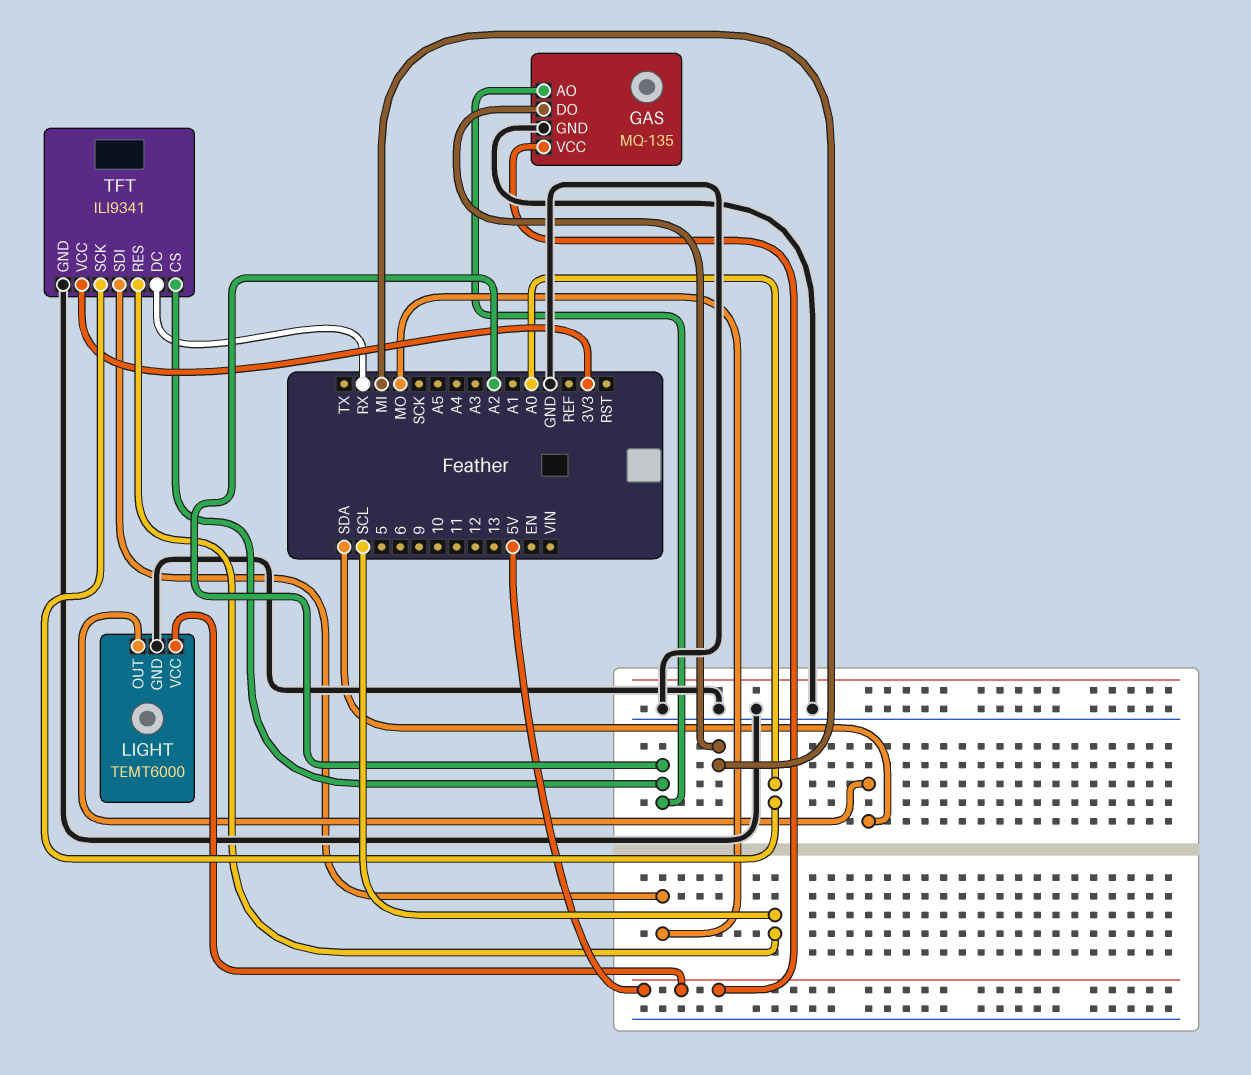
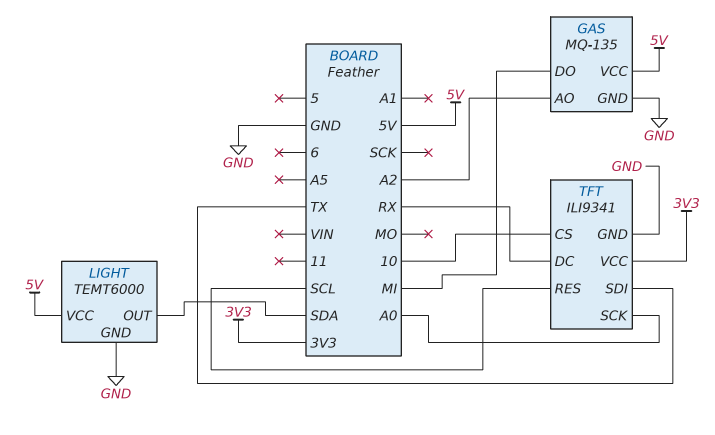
TFT pin CS: A2 -> 10
TFT pin SDI: MO -> TX

